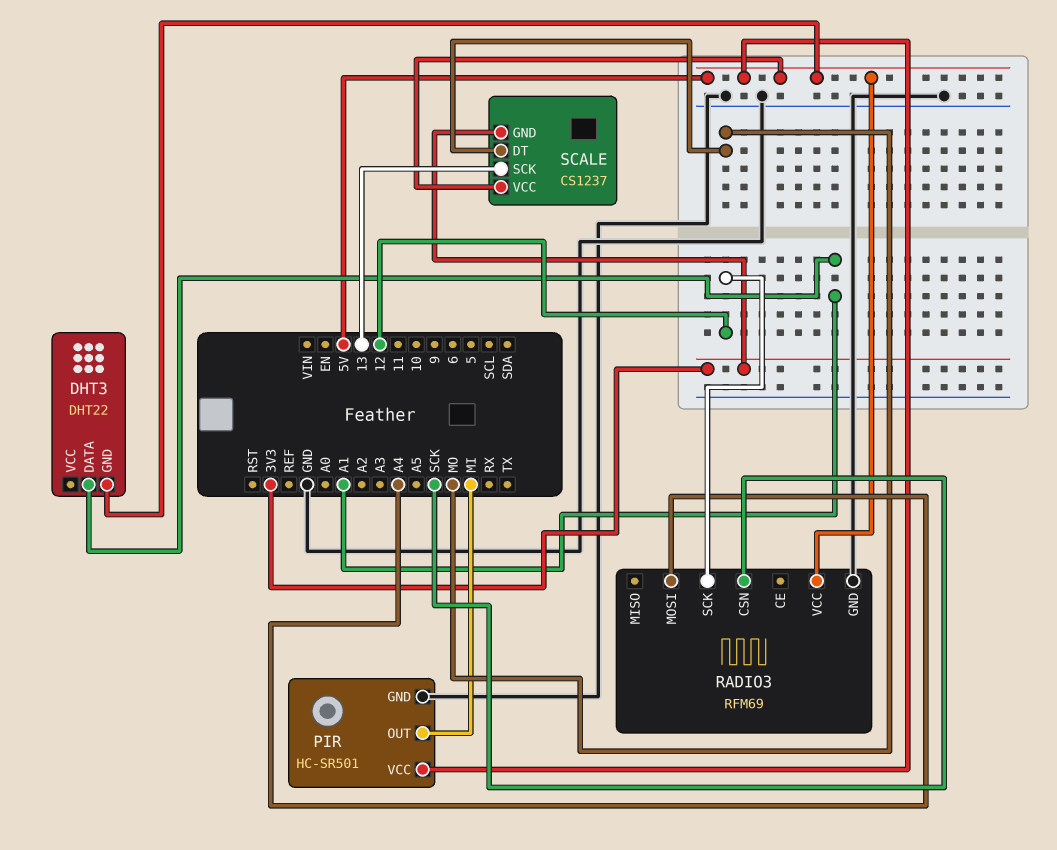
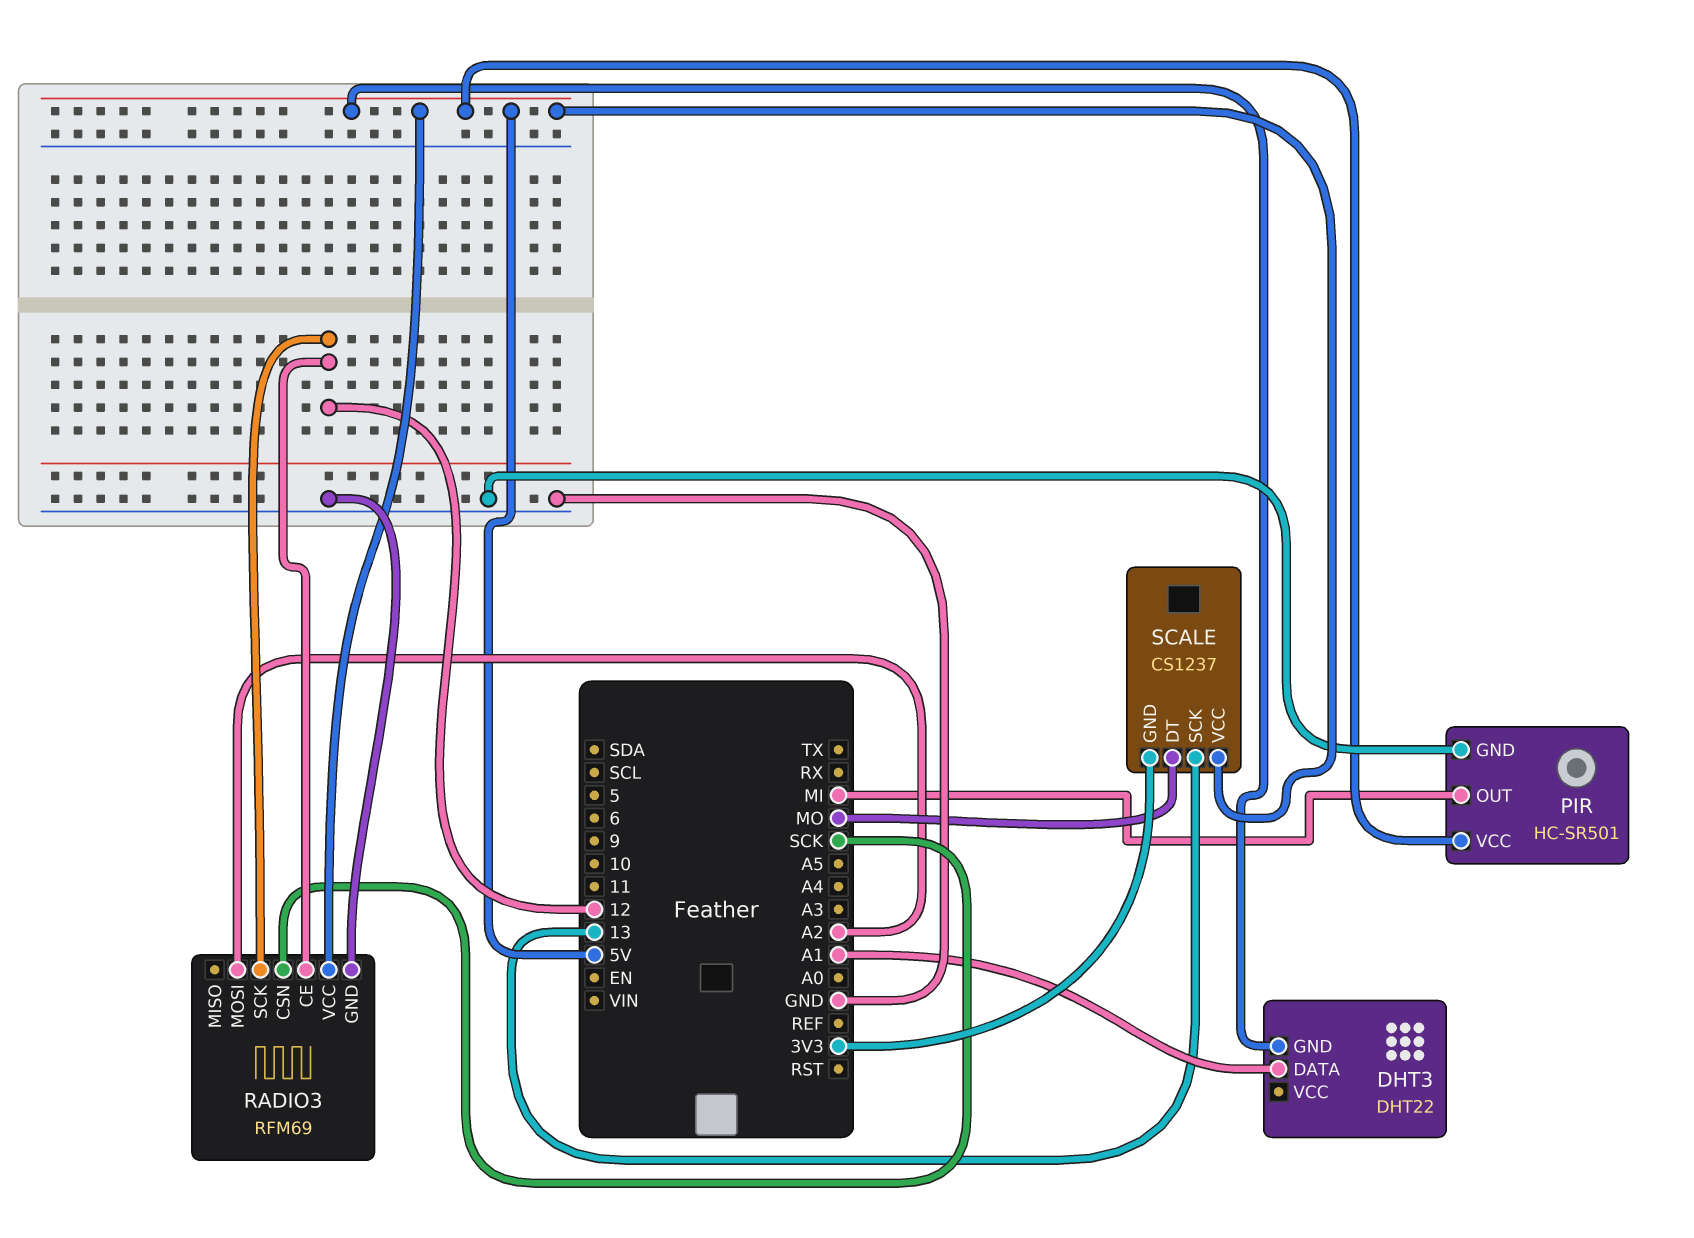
RADIO3 pin CE: none -> 12
RADIO3 pin MOSI: A4 -> A2

